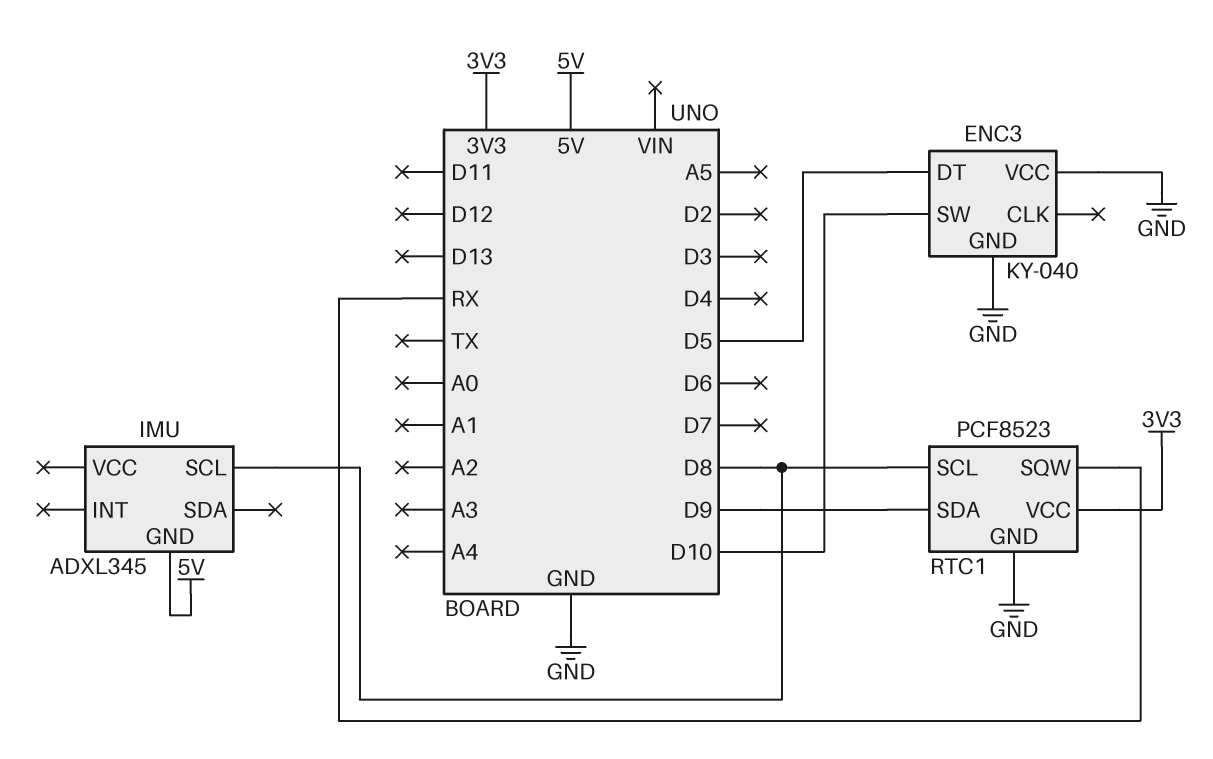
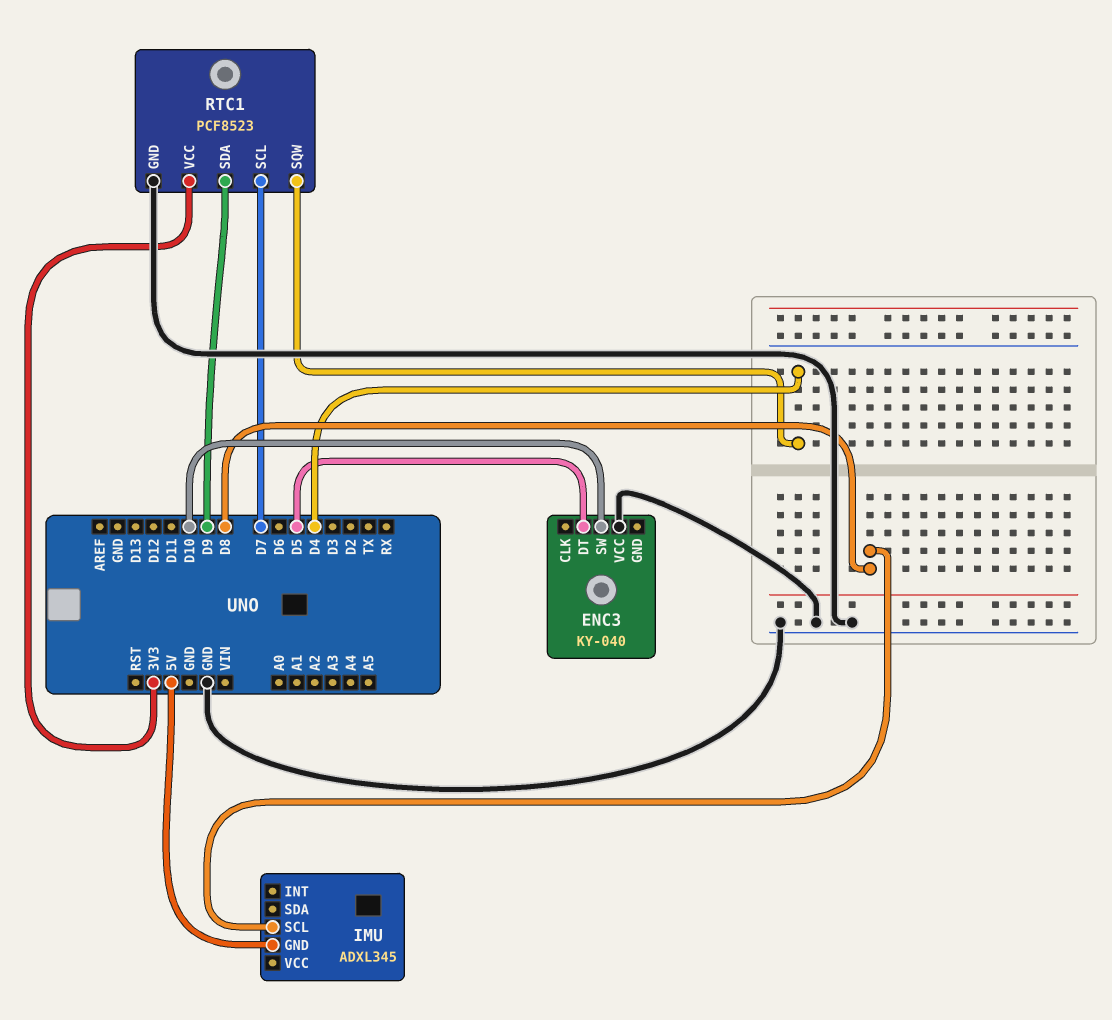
ENC3 pin GND: GND -> none
RTC1 pin SCL: D8 -> D7
RTC1 pin SQW: RX -> D4

